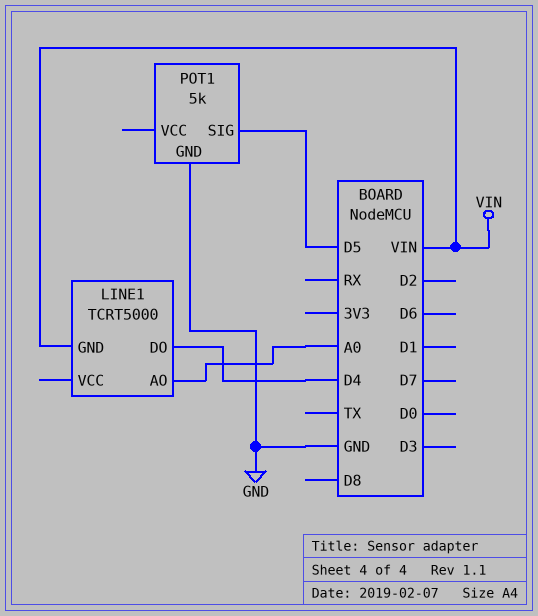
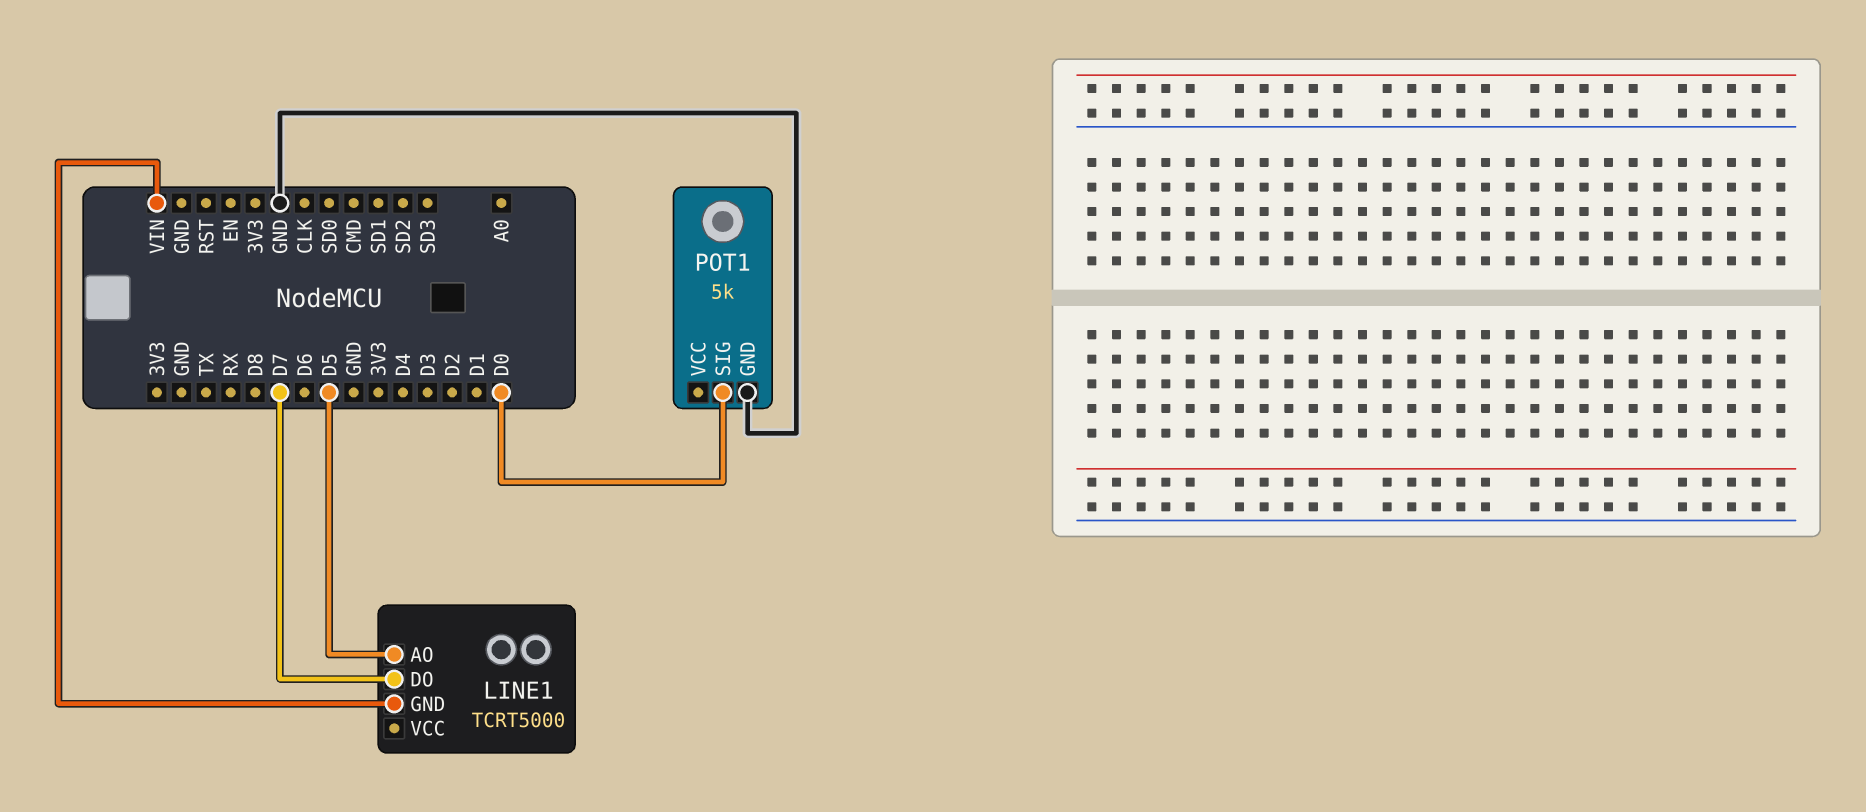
LINE1 pin AO: A0 -> D5
LINE1 pin DO: D4 -> D7
POT1 pin SIG: D5 -> D0

